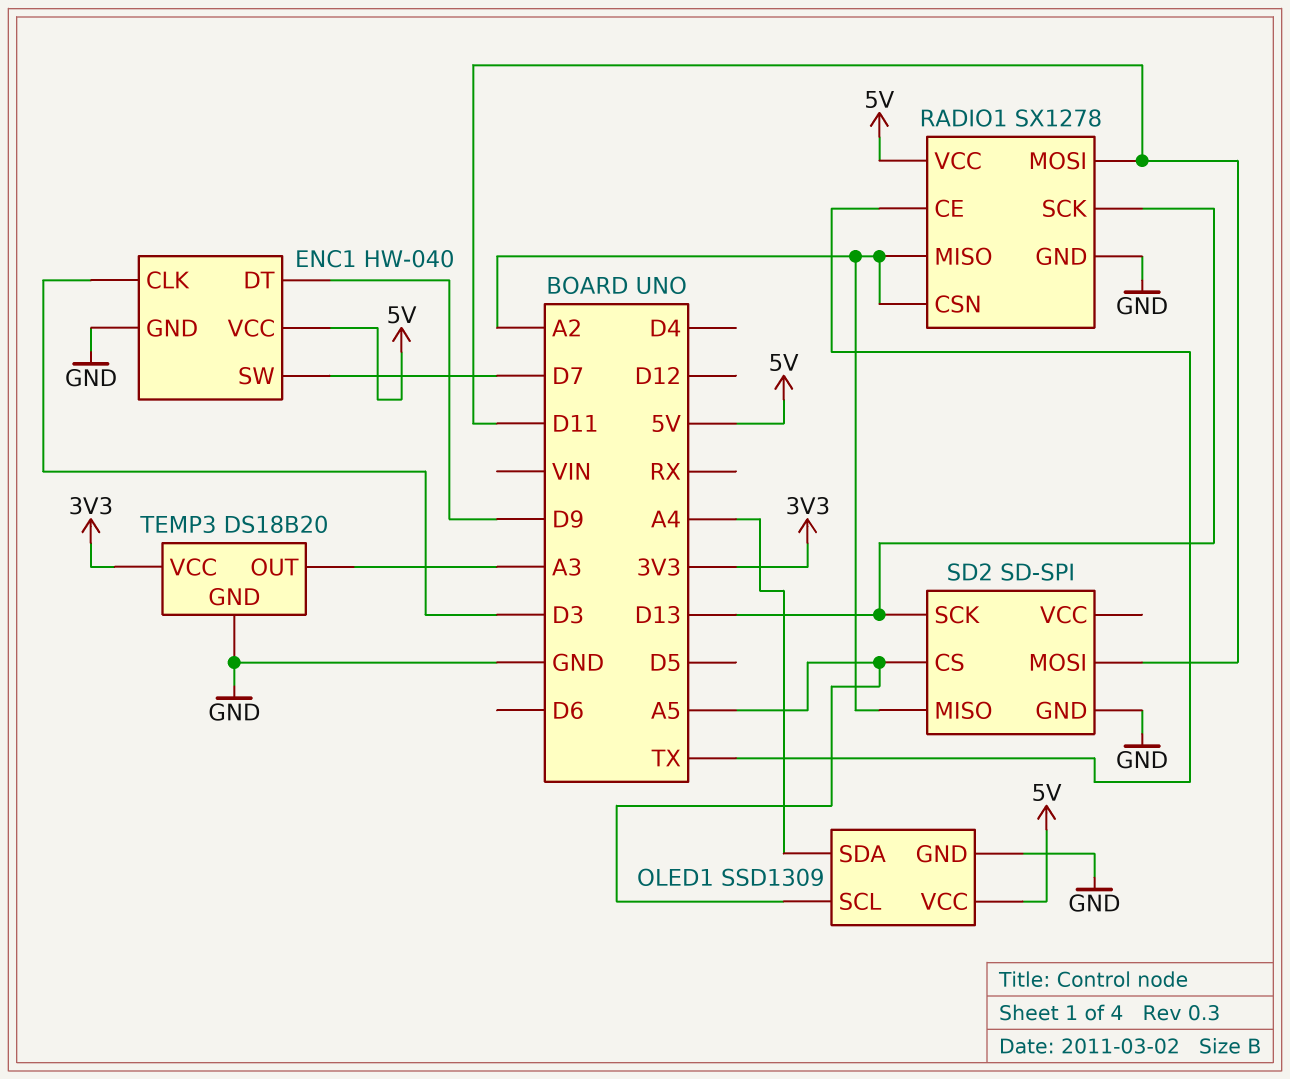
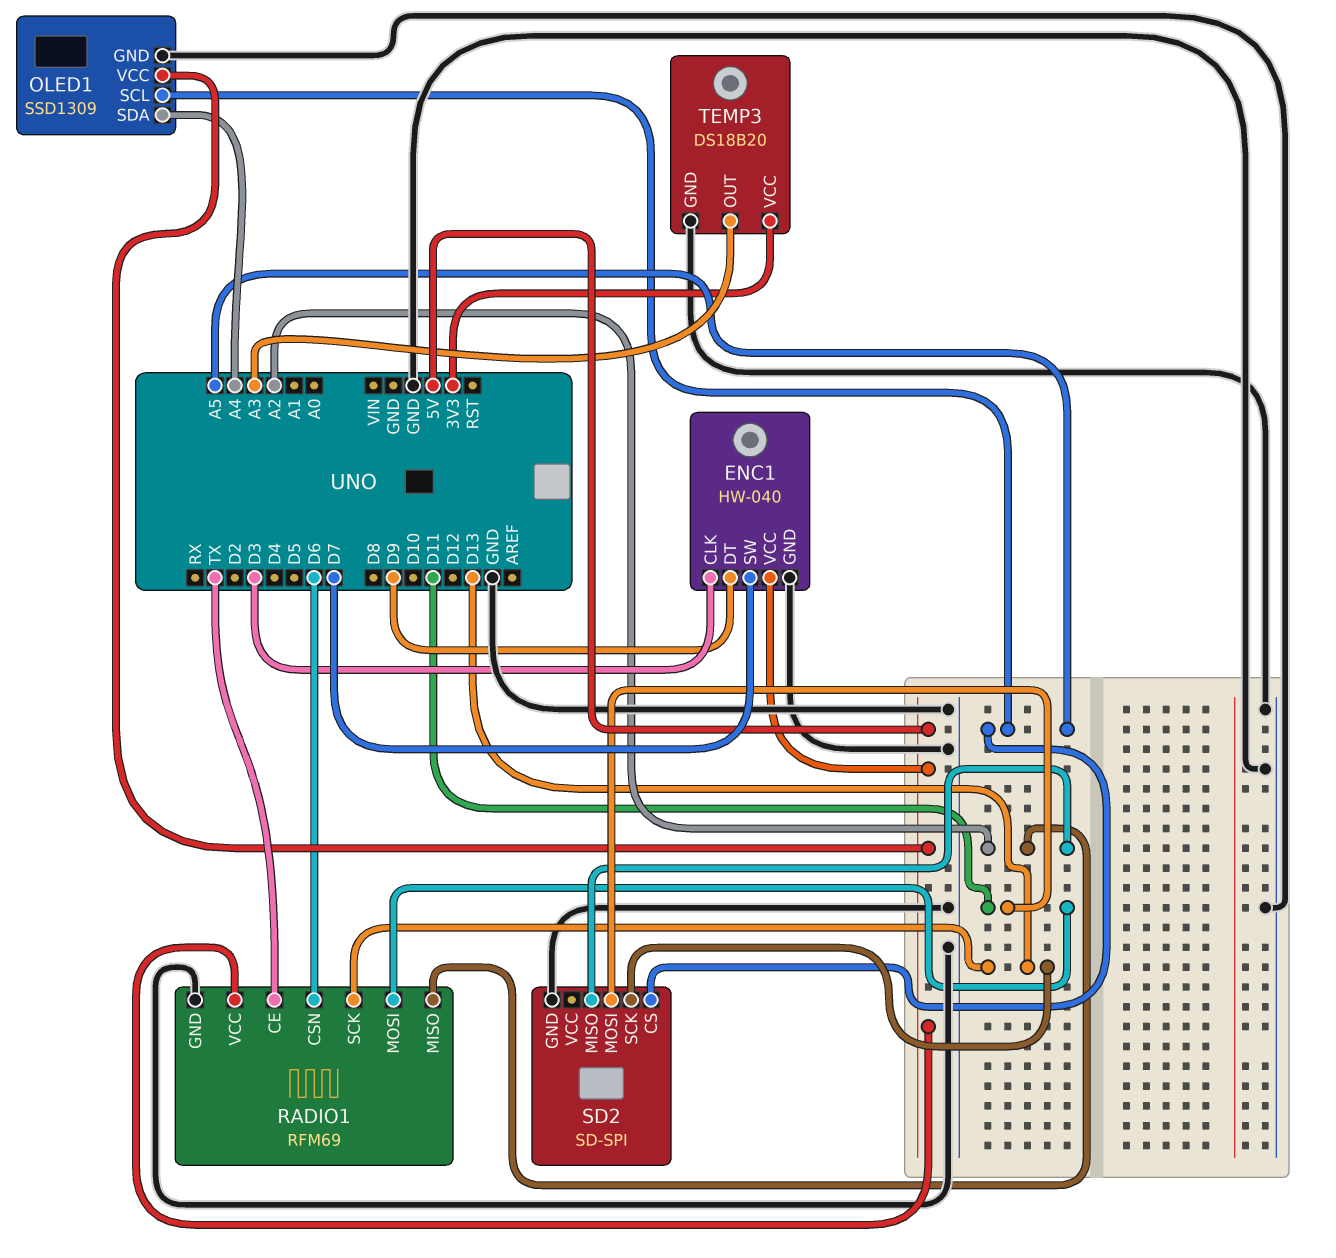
RADIO1: SX1278 -> RFM69
RADIO1 pin CSN: A2 -> D6

